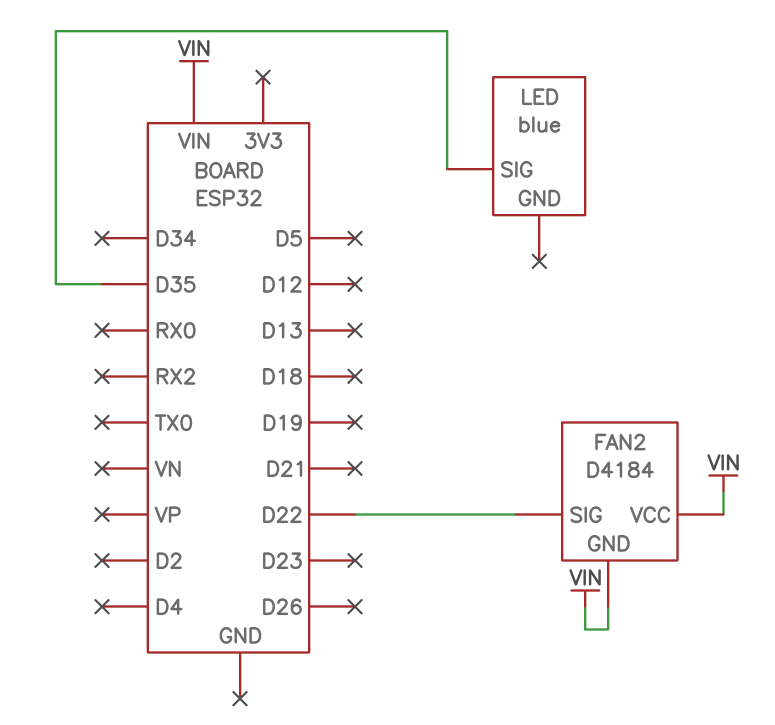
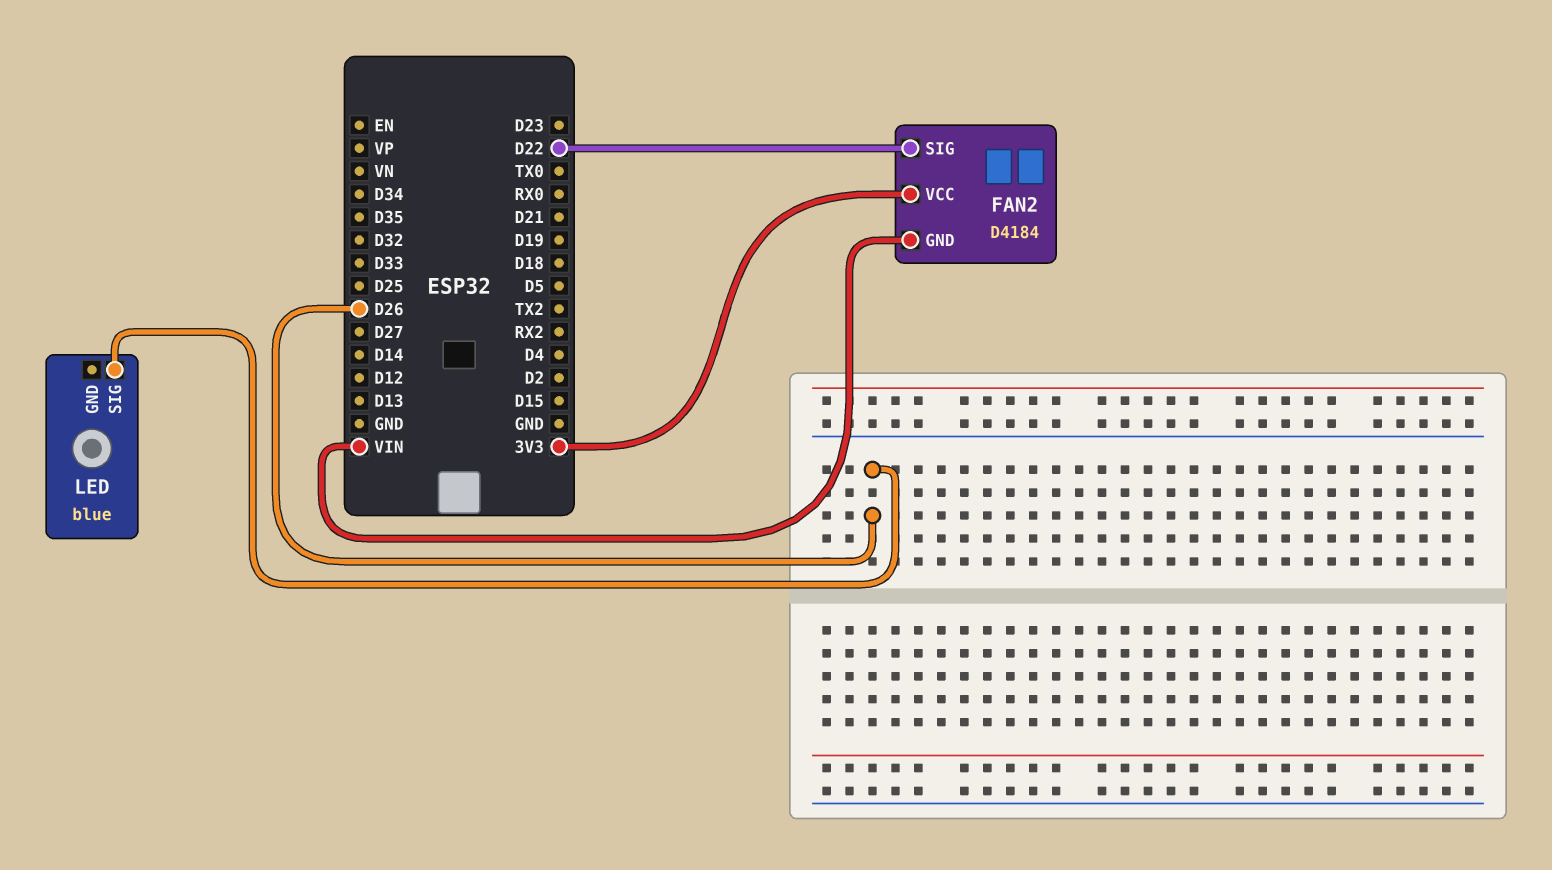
FAN2 pin VCC: VIN -> 3V3
LED pin SIG: D35 -> D26

